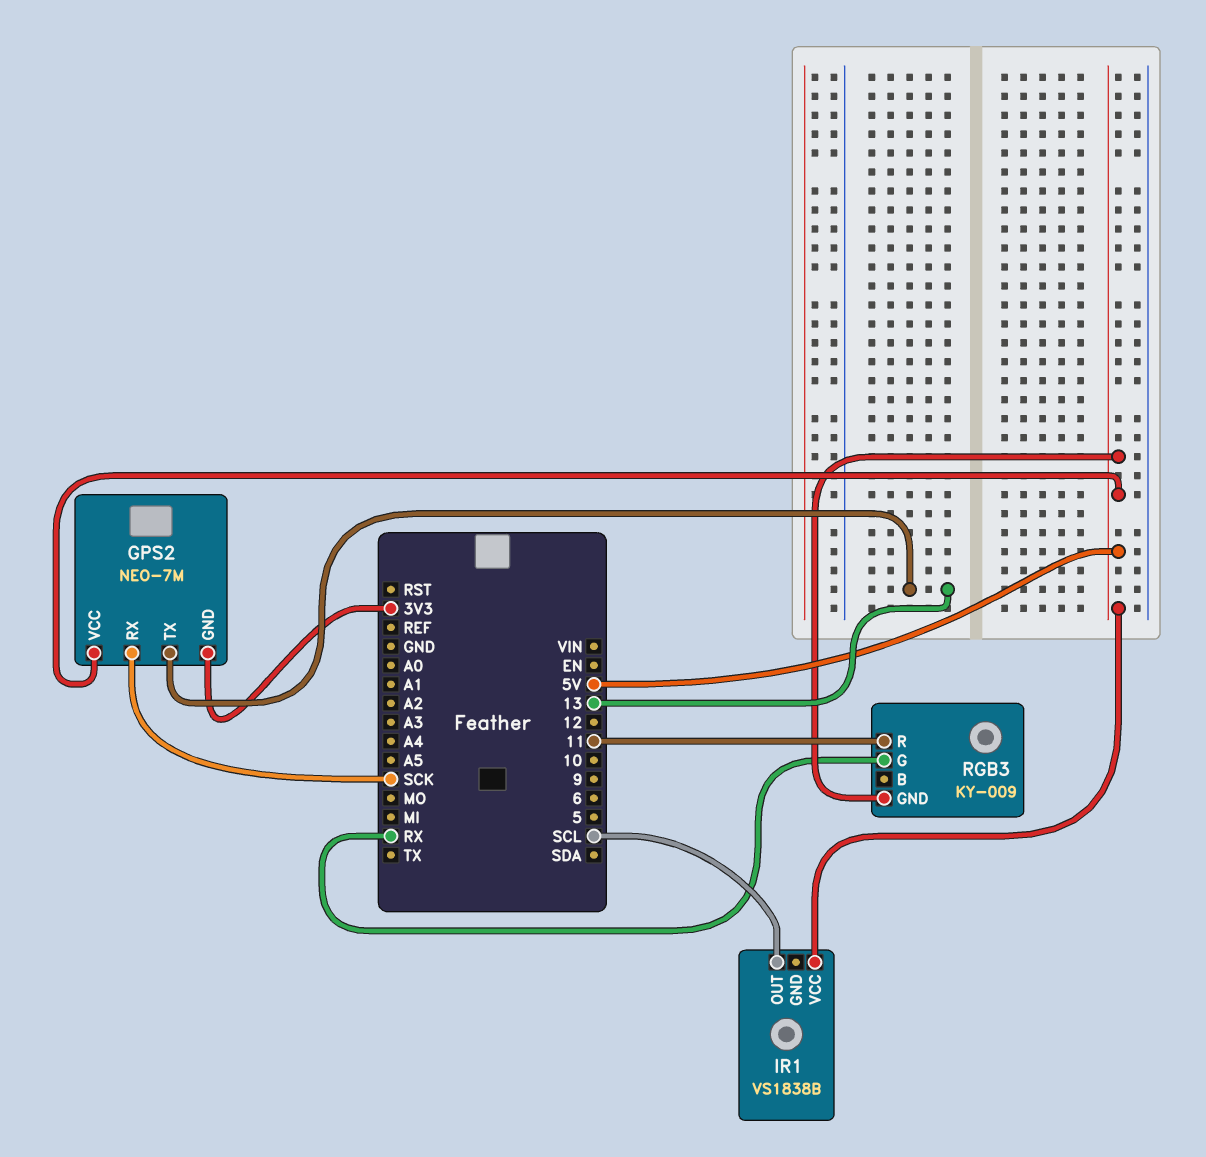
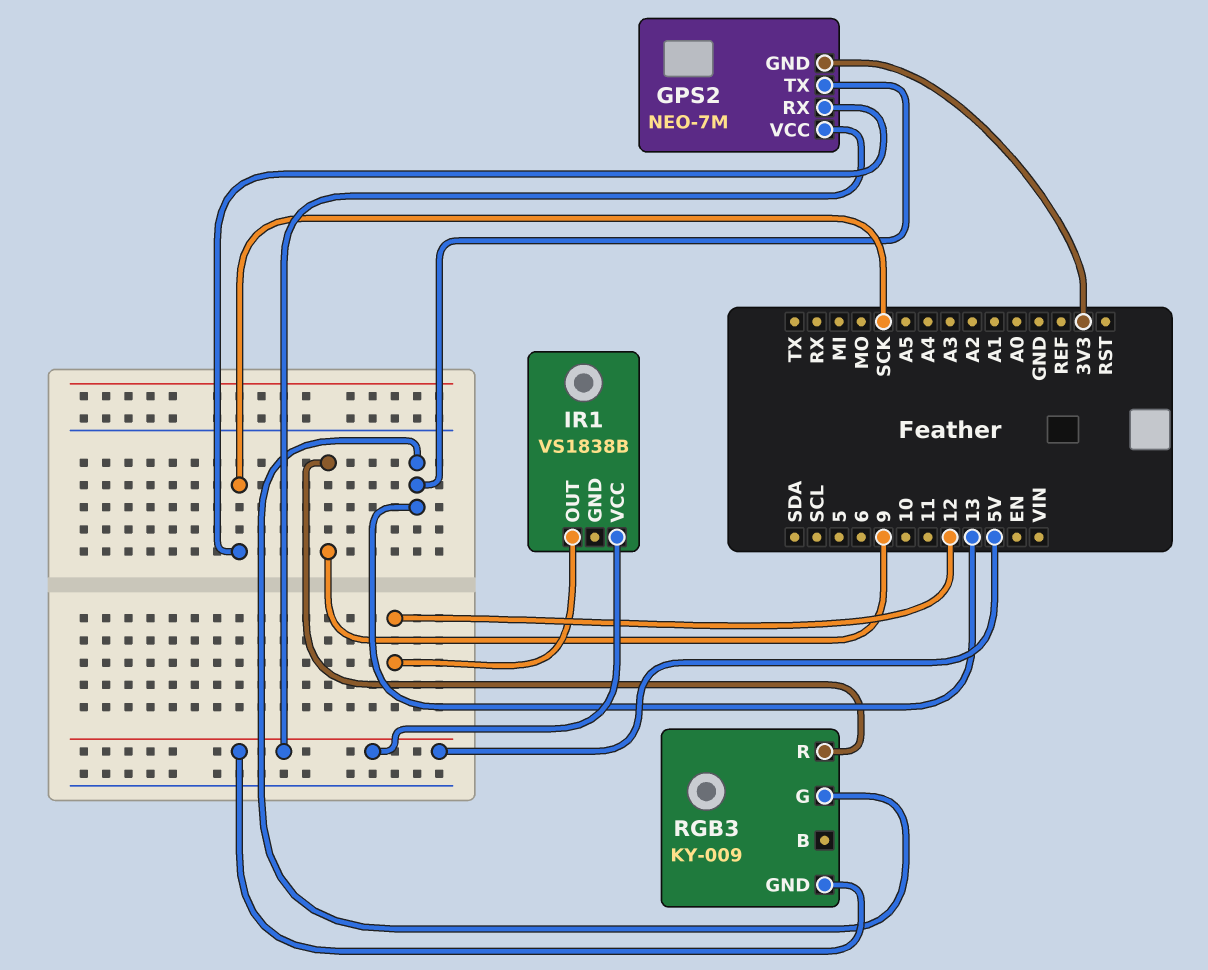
IR1 pin OUT: SCL -> 12
RGB3 pin G: RX -> 13
RGB3 pin R: 11 -> 9

